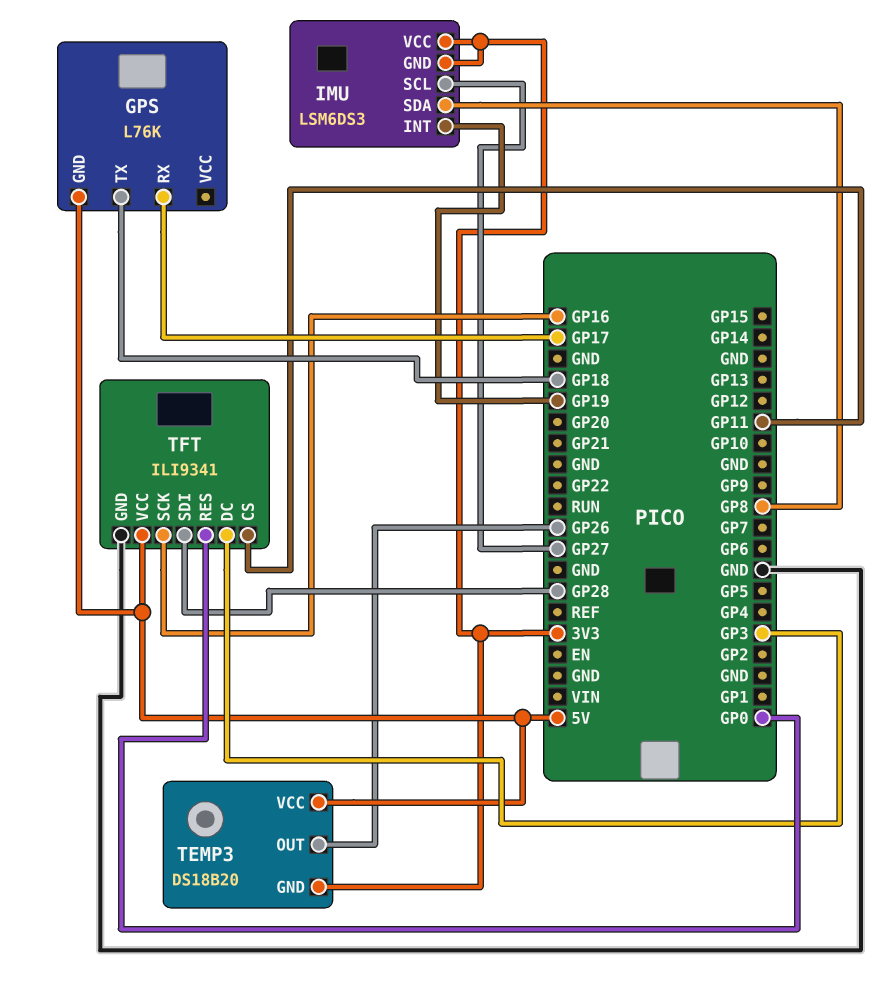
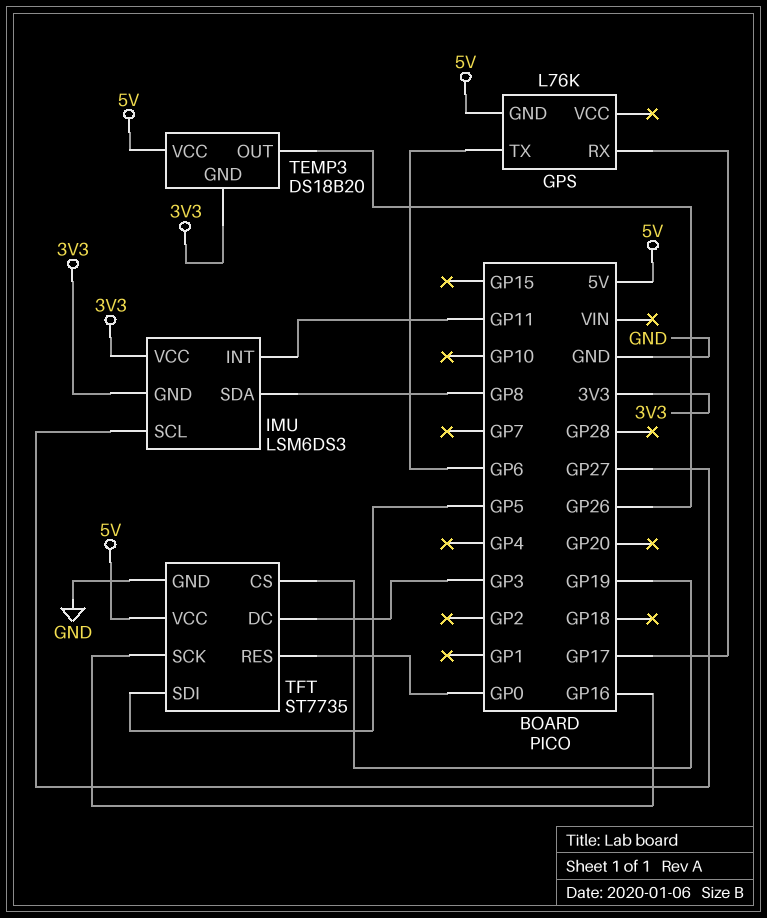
GPS pin TX: GP18 -> GP6
IMU pin INT: GP19 -> GP11
TFT: ILI9341 -> ST7735
TFT pin CS: GP11 -> GP19
TFT pin SDI: GP28 -> GP5

